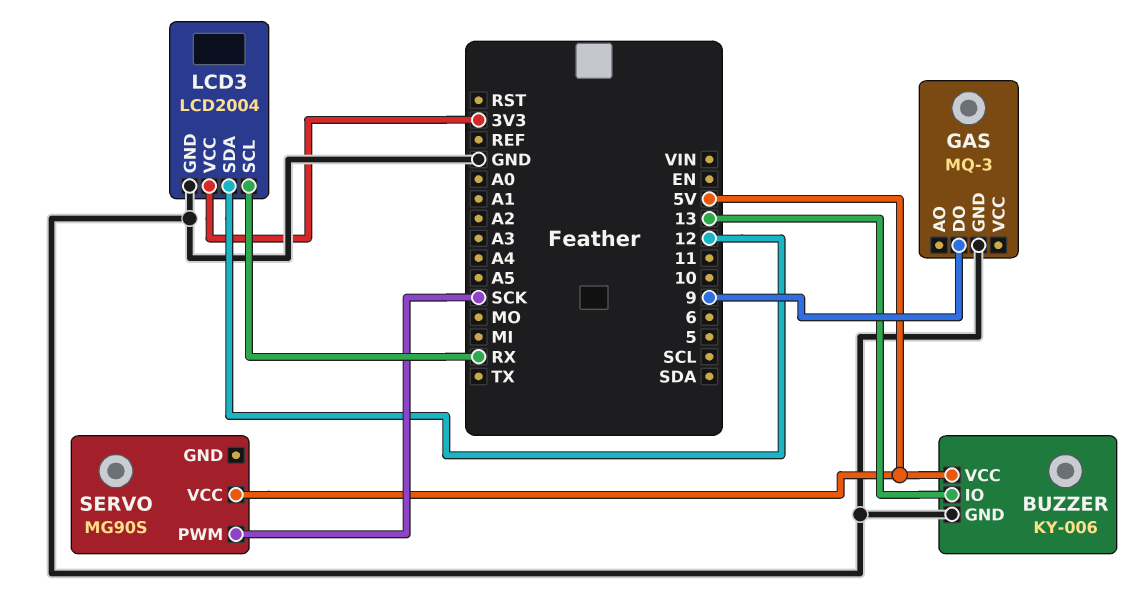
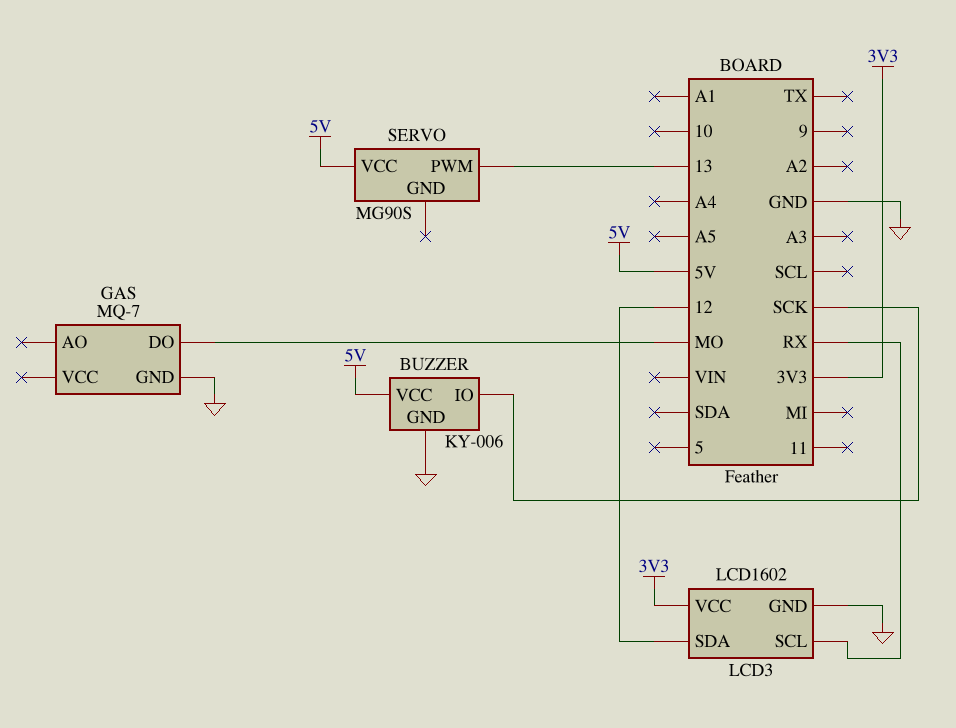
BUZZER pin IO: 13 -> SCK
GAS: MQ-3 -> MQ-7
GAS pin DO: 9 -> MO
LCD3: LCD2004 -> LCD1602
SERVO pin PWM: SCK -> 13

